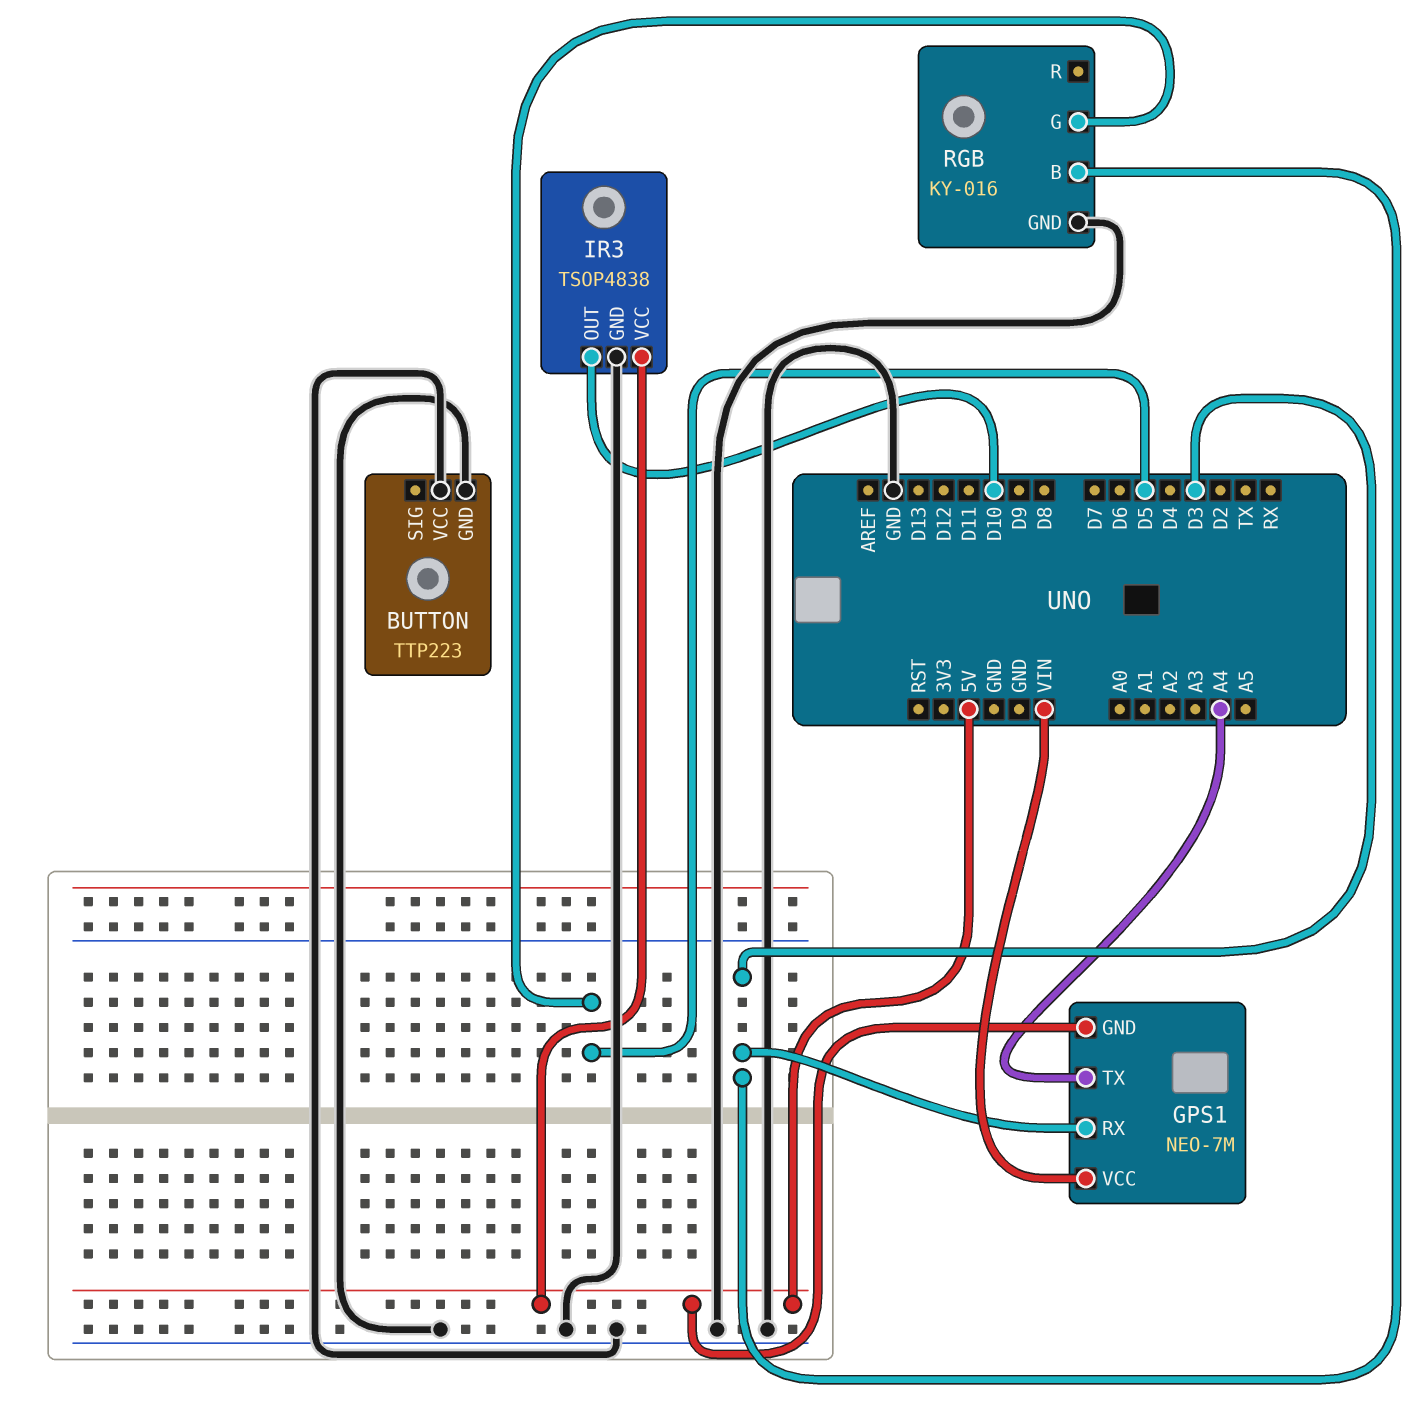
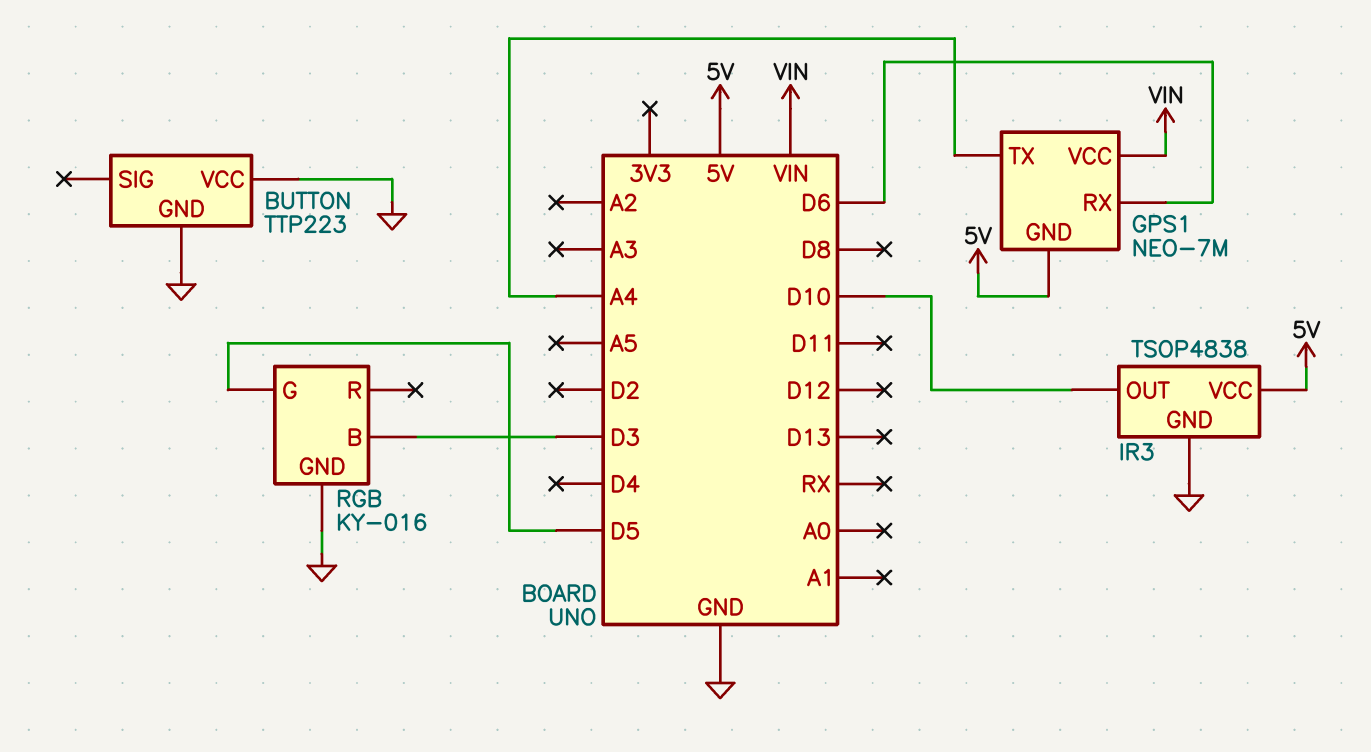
GPS1 pin RX: D3 -> D6

